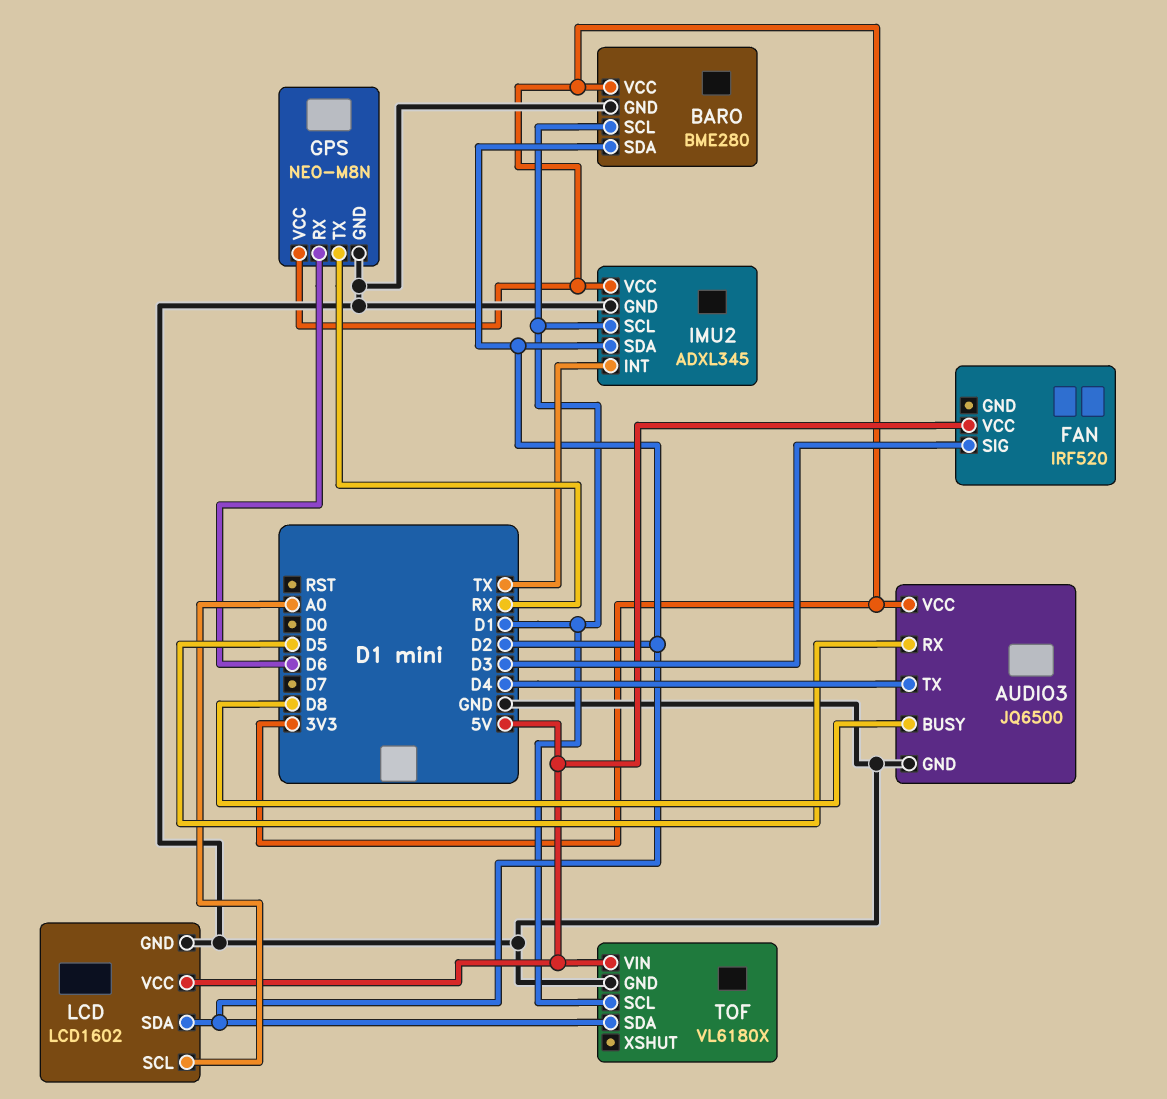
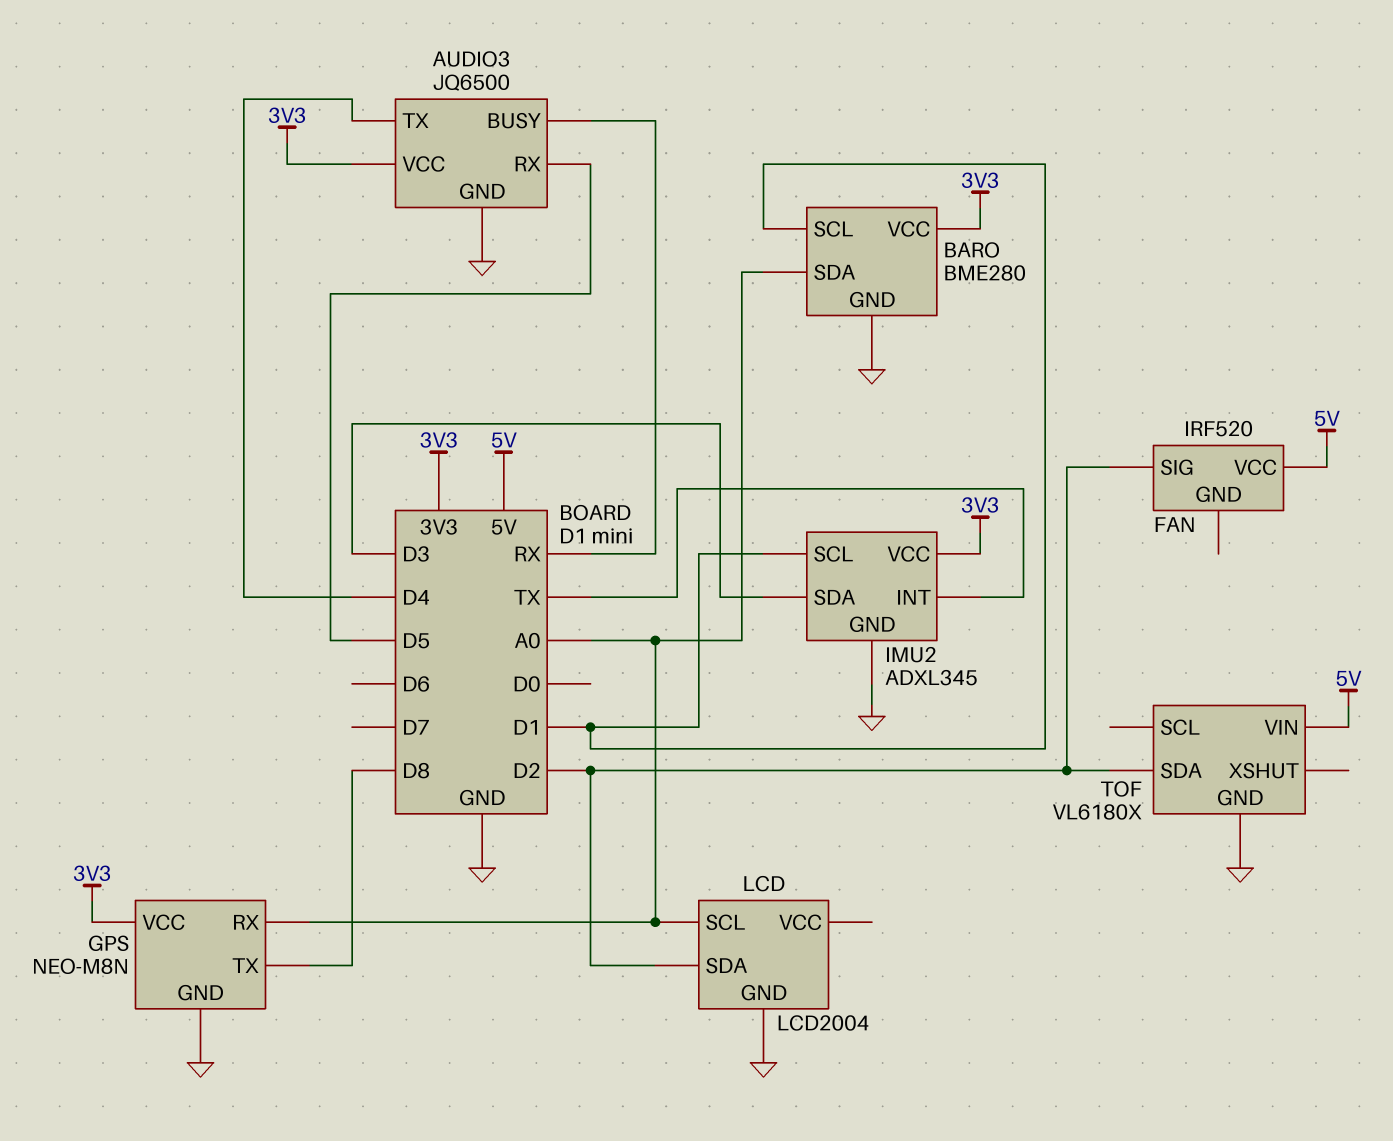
AUDIO3 pin BUSY: D8 -> RX
BARO pin SDA: D2 -> A0
FAN pin SIG: D3 -> D2
GPS pin RX: D6 -> A0
GPS pin TX: RX -> D8
IMU2 pin SDA: D2 -> D3
LCD: LCD1602 -> LCD2004
LCD pin VCC: 5V -> none
TOF pin SCL: D1 -> none

